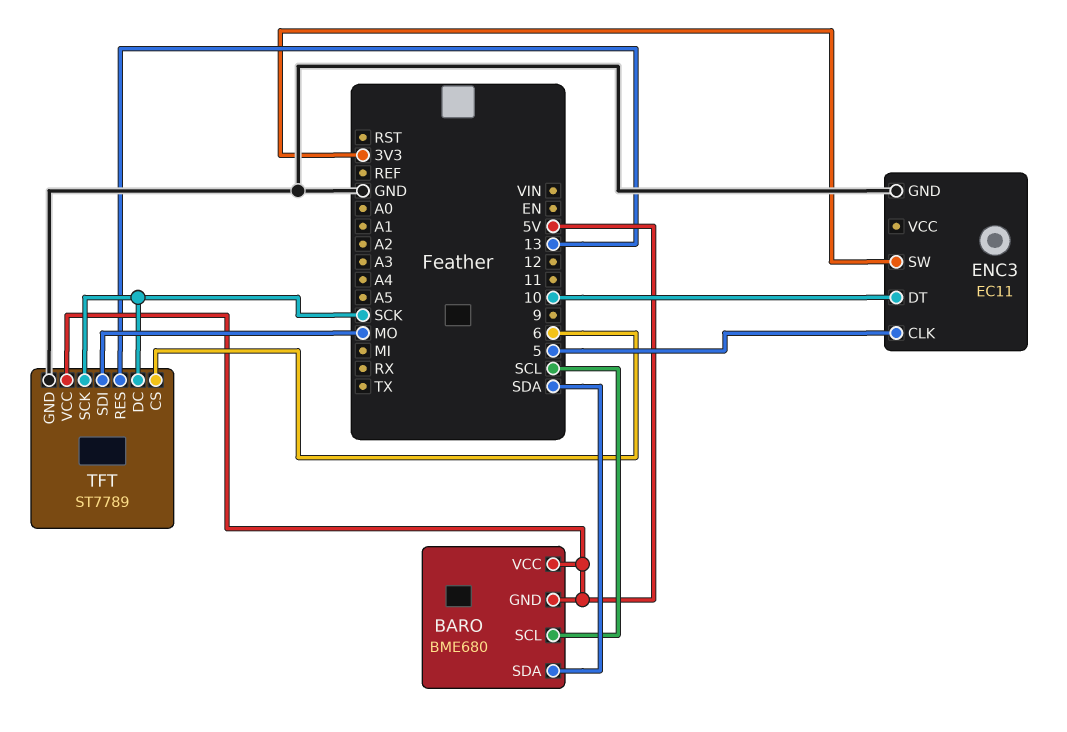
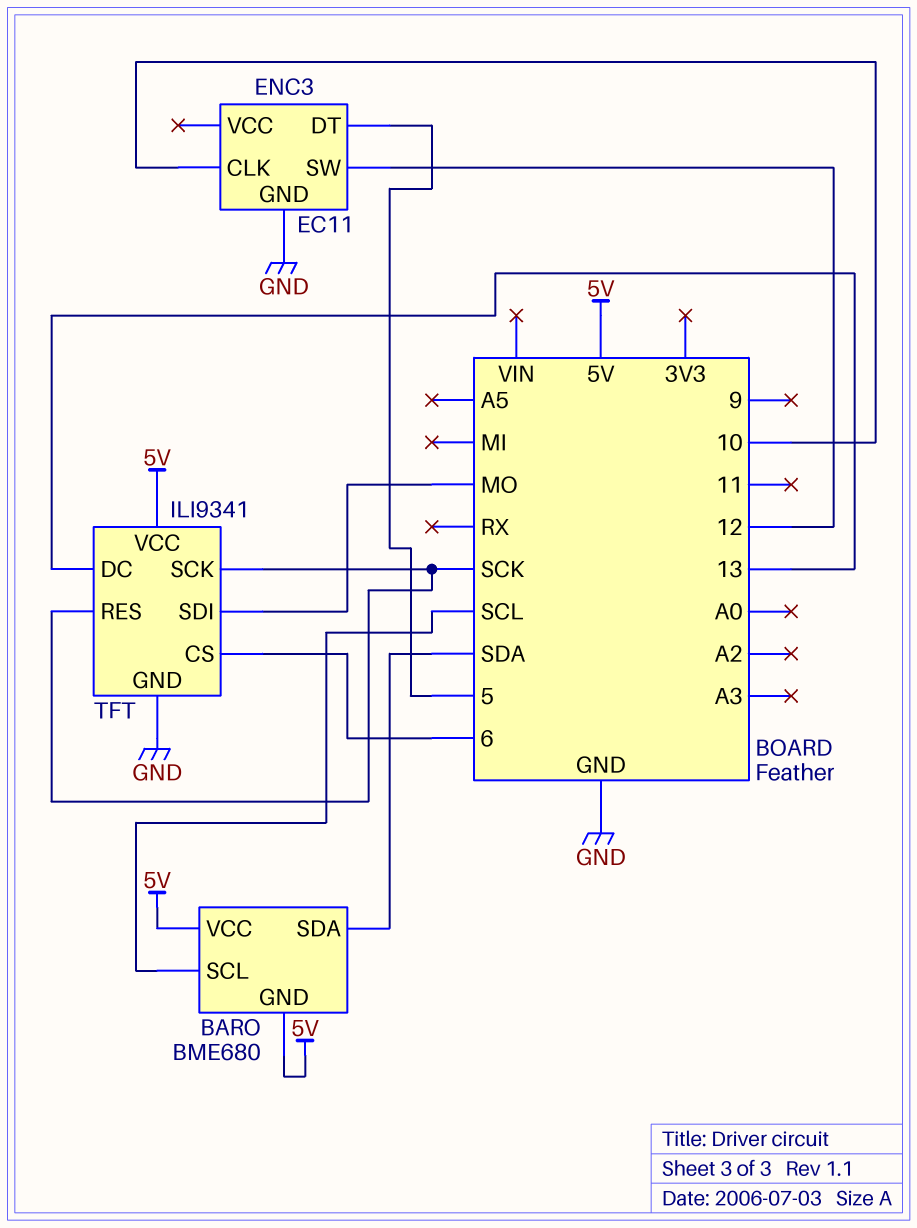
ENC3 pin CLK: 5 -> 10
ENC3 pin DT: 10 -> 5
ENC3 pin SW: 3V3 -> 12
TFT: ST7789 -> ILI9341
TFT pin DC: SCK -> 13
TFT pin RES: 13 -> SCK

